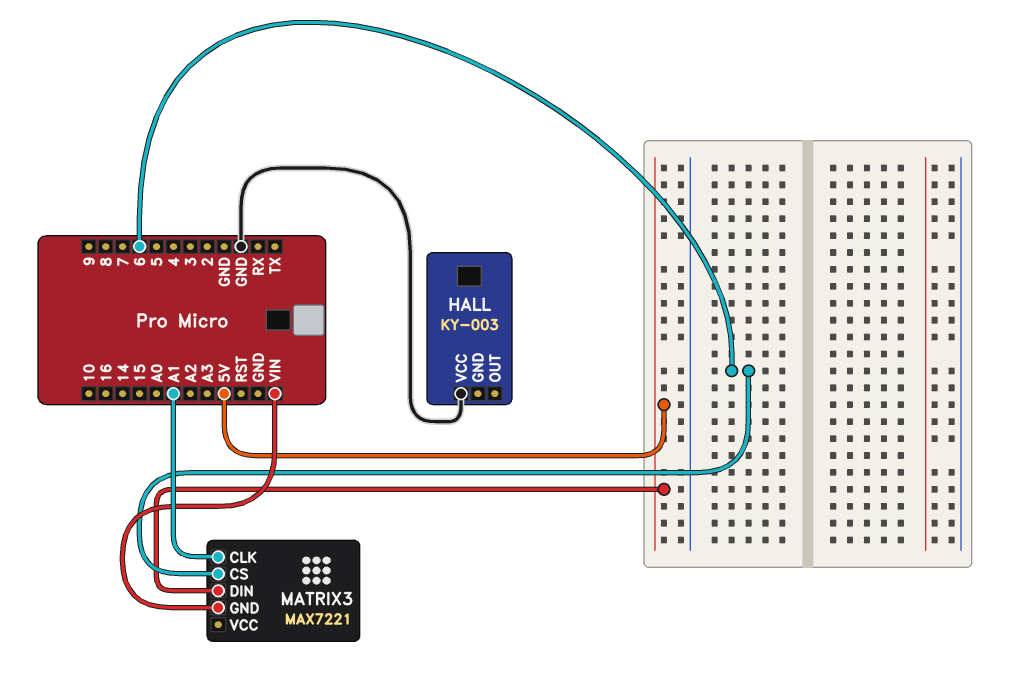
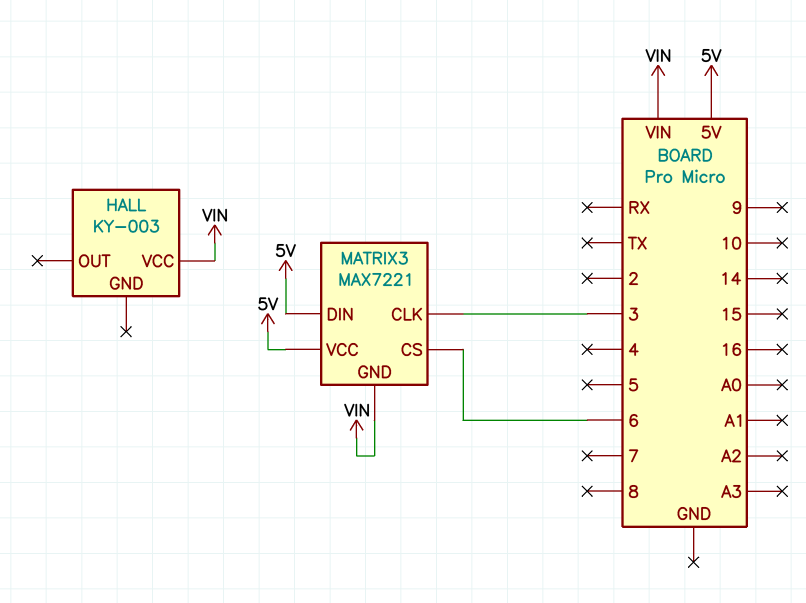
HALL pin VCC: GND -> VIN
MATRIX3 pin CLK: A1 -> 3
MATRIX3 pin VCC: none -> 5V

